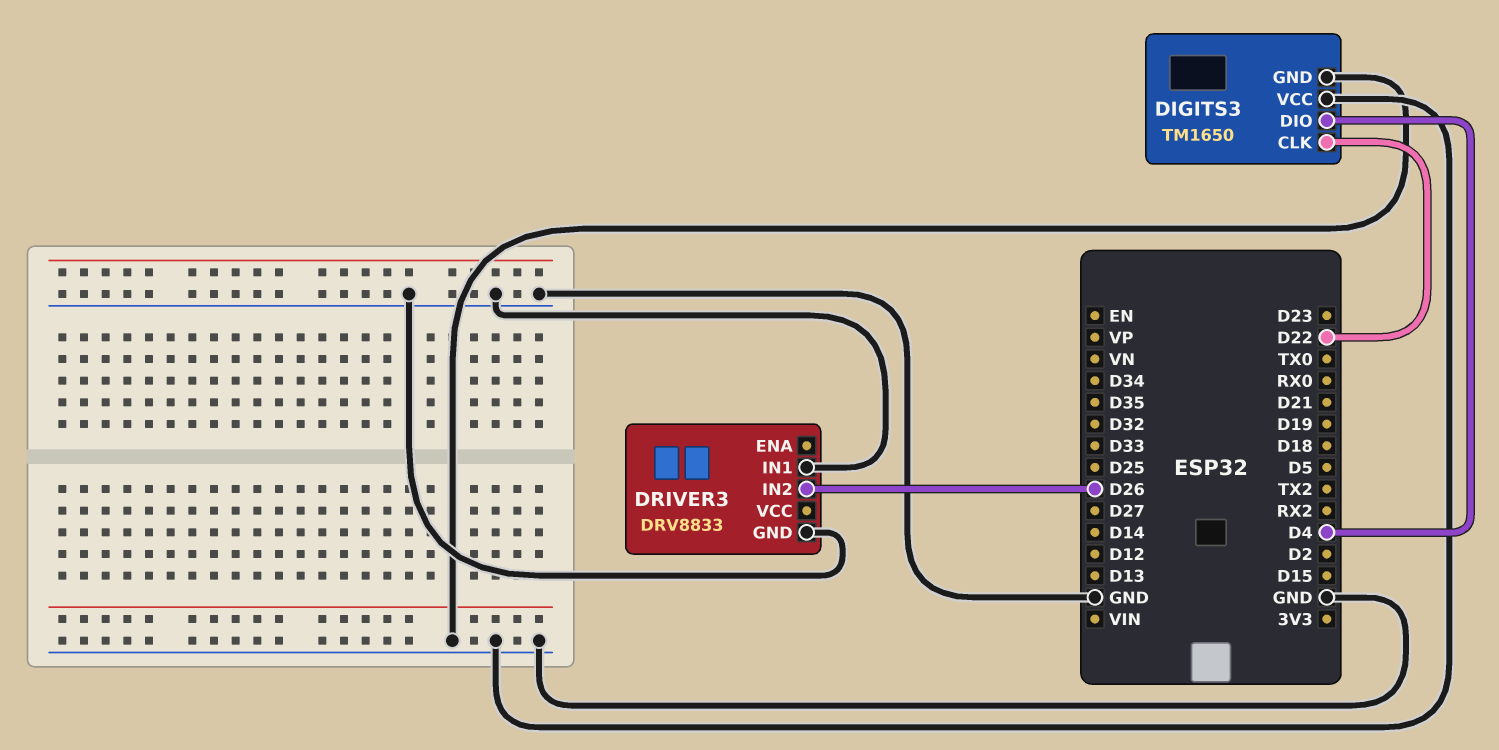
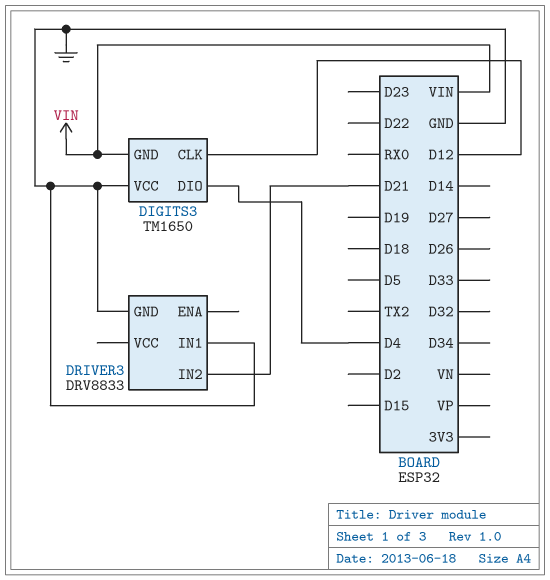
DIGITS3 pin CLK: D22 -> D12
DIGITS3 pin GND: GND -> VIN
DRIVER3 pin IN2: D26 -> D21

